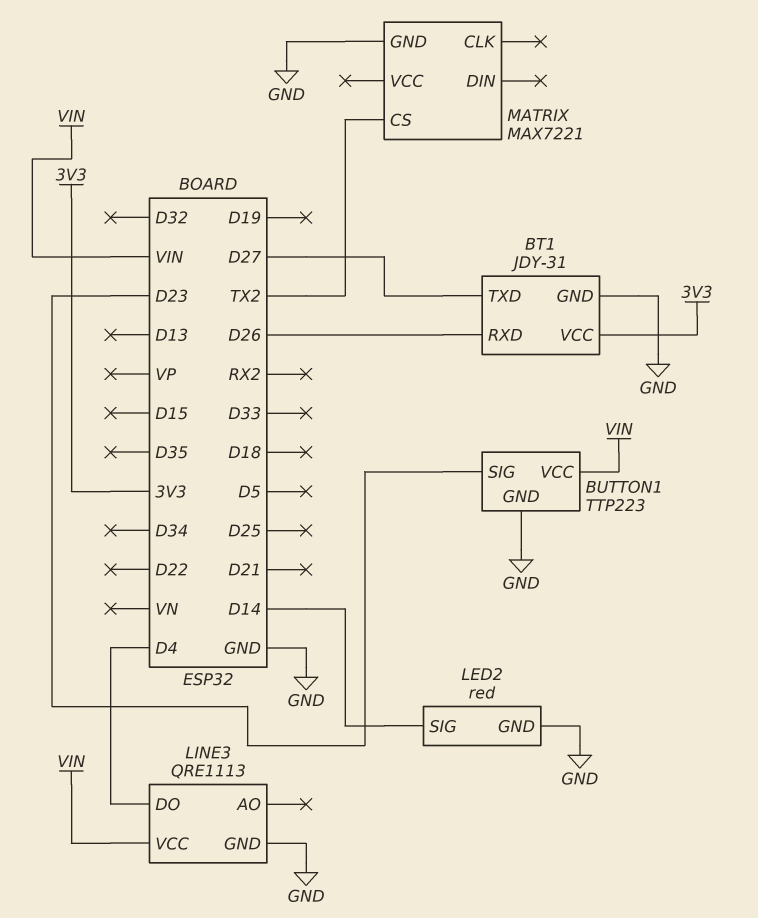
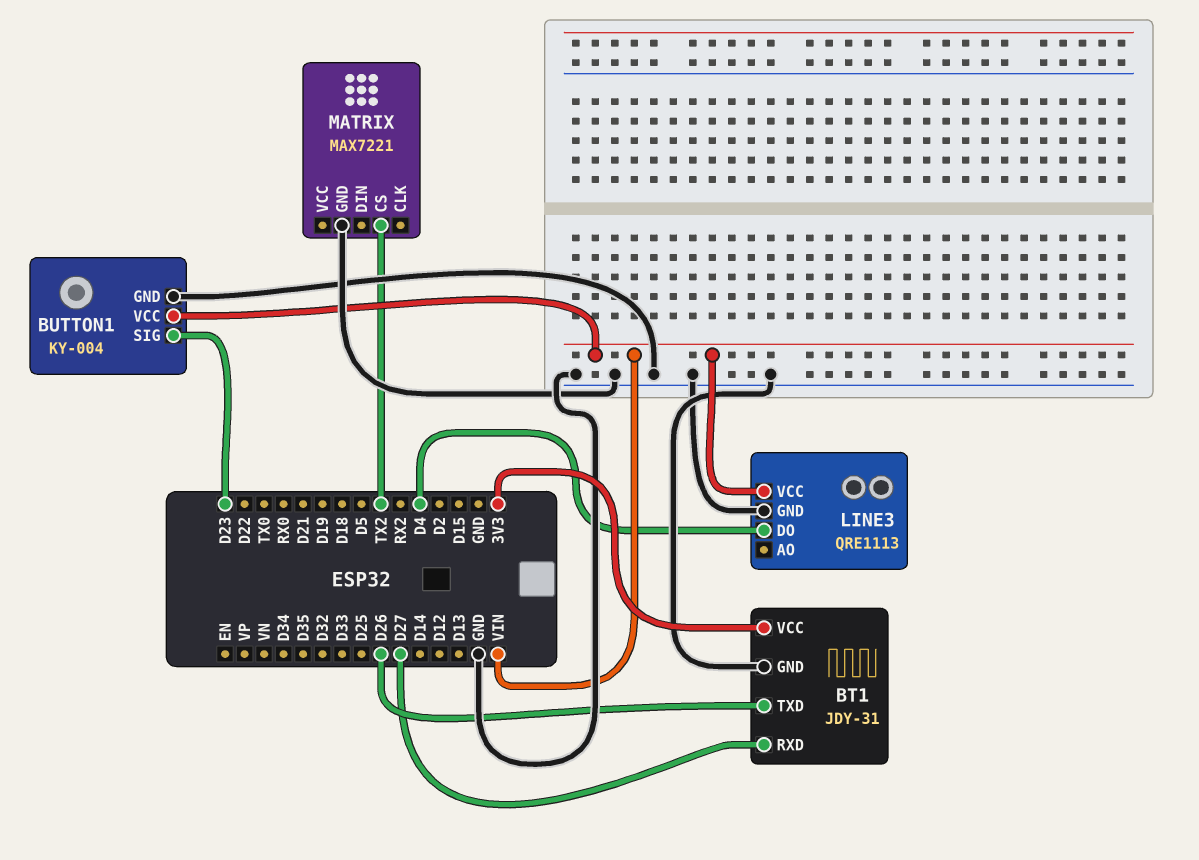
BT1 pin RXD: D26 -> D27
BT1 pin TXD: D27 -> D26
BUTTON1: TTP223 -> KY-004
LED2: red -> none
LED2 pin GND: GND -> none
LED2 pin SIG: D14 -> none

